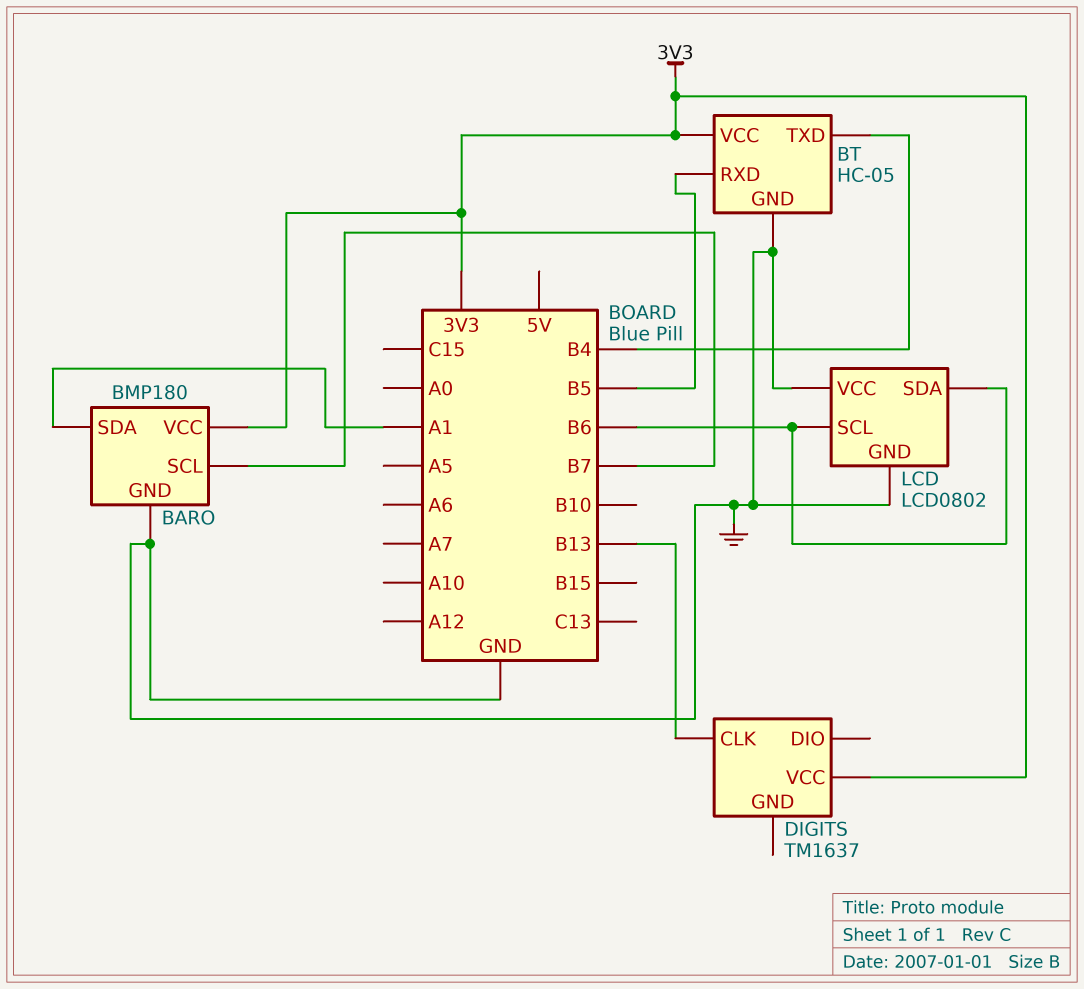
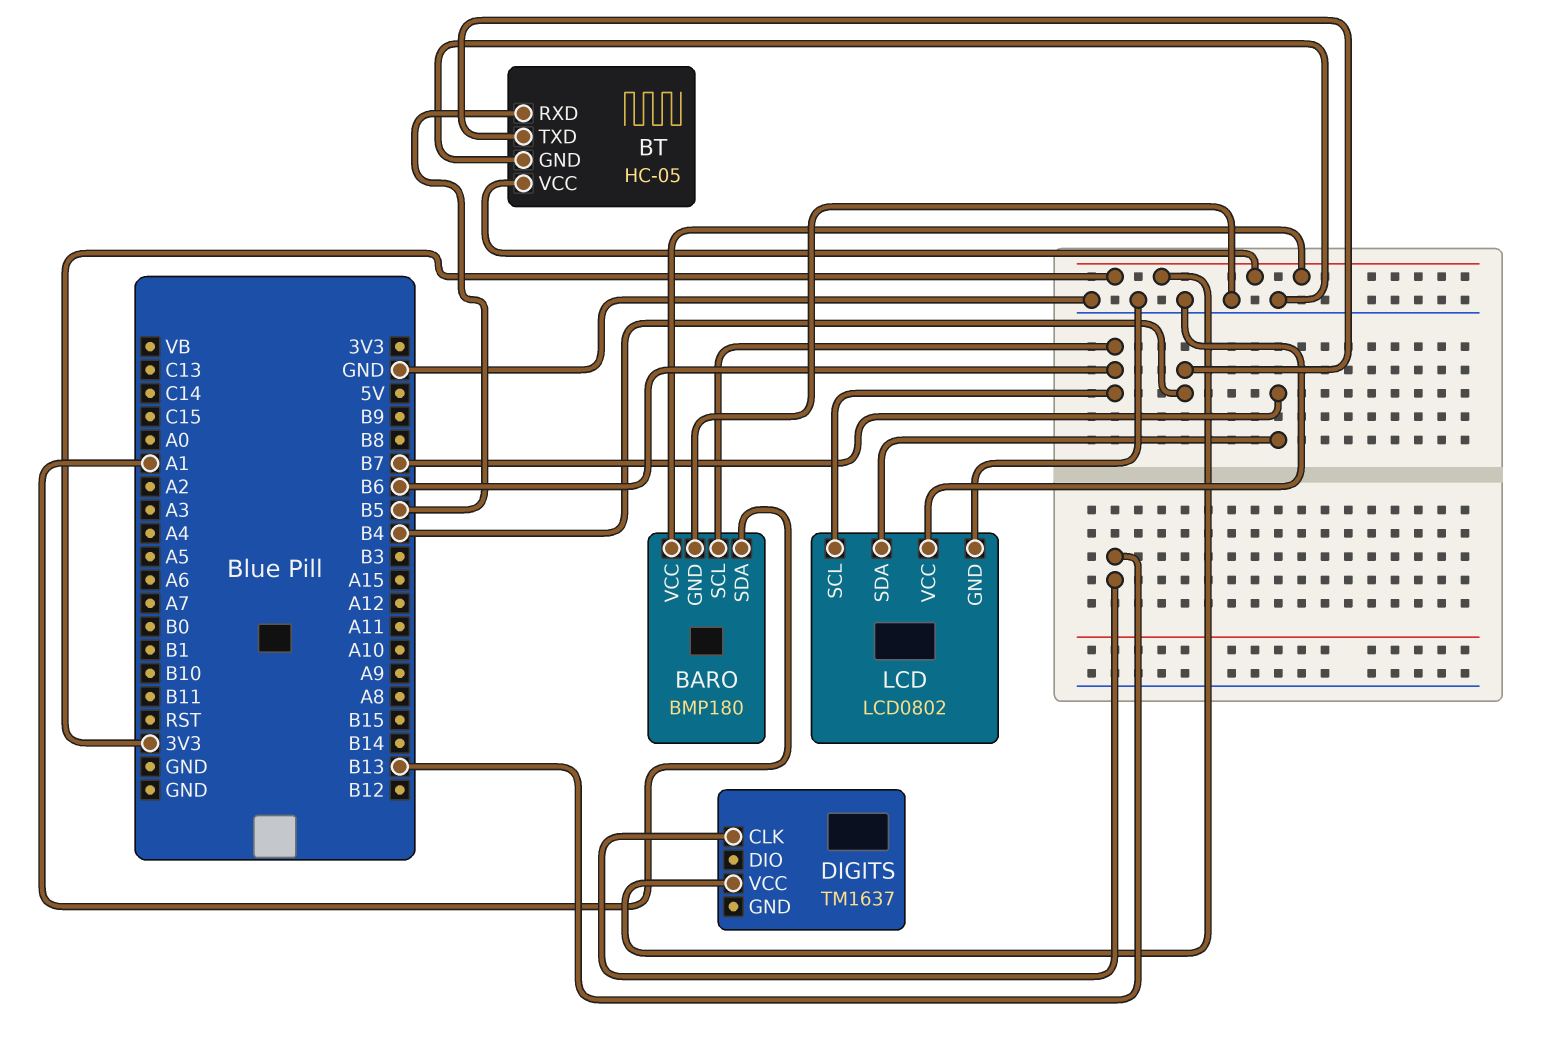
BARO pin SCL: B7 -> B6
LCD pin SDA: B6 -> B7

